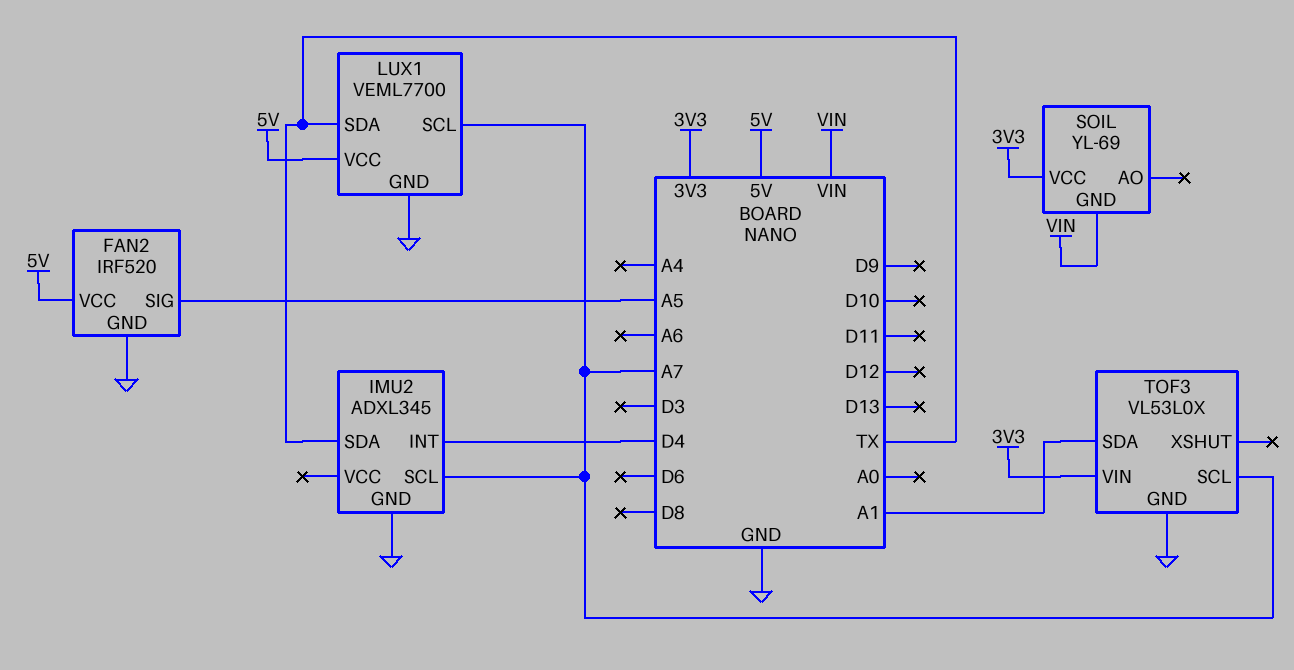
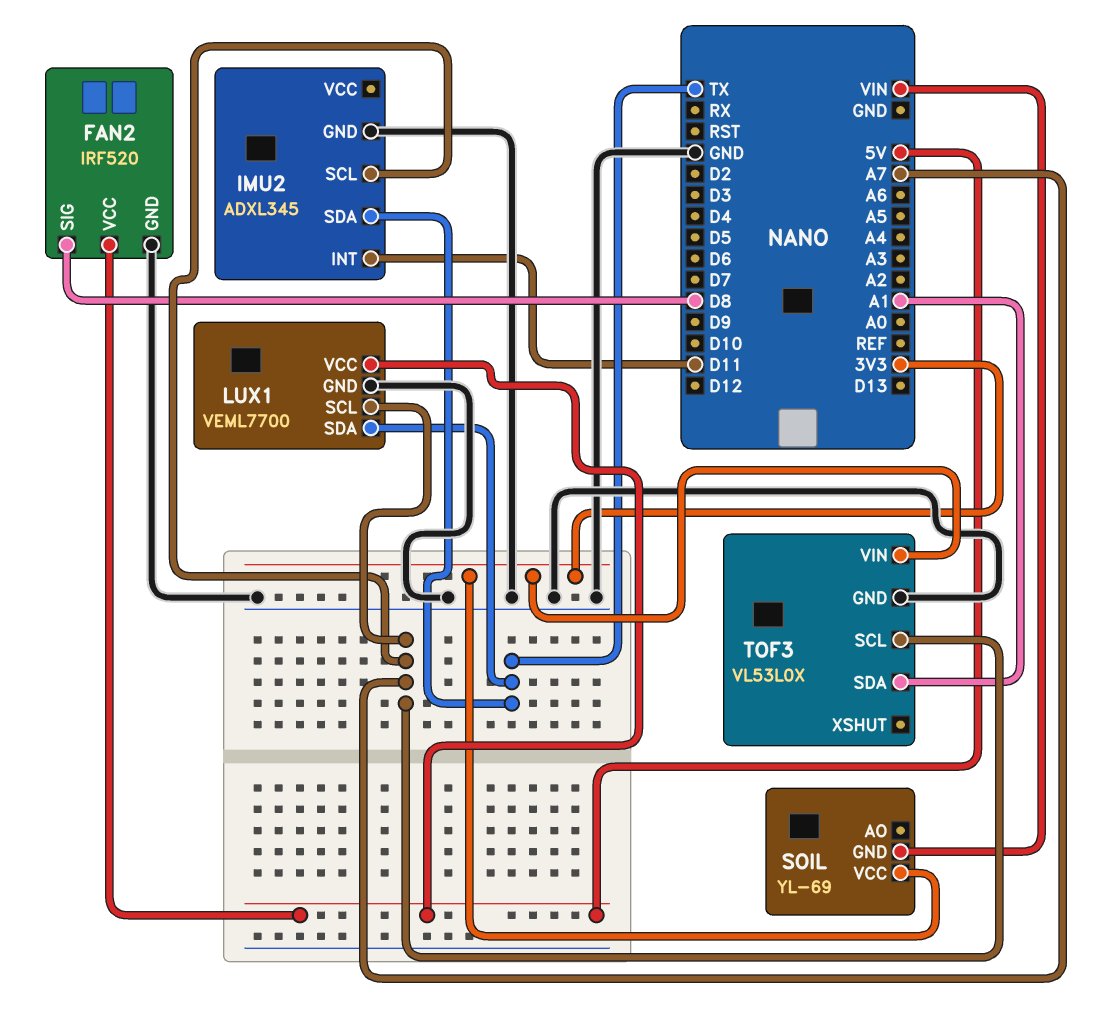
FAN2 pin SIG: A5 -> D8
IMU2 pin INT: D4 -> D11

